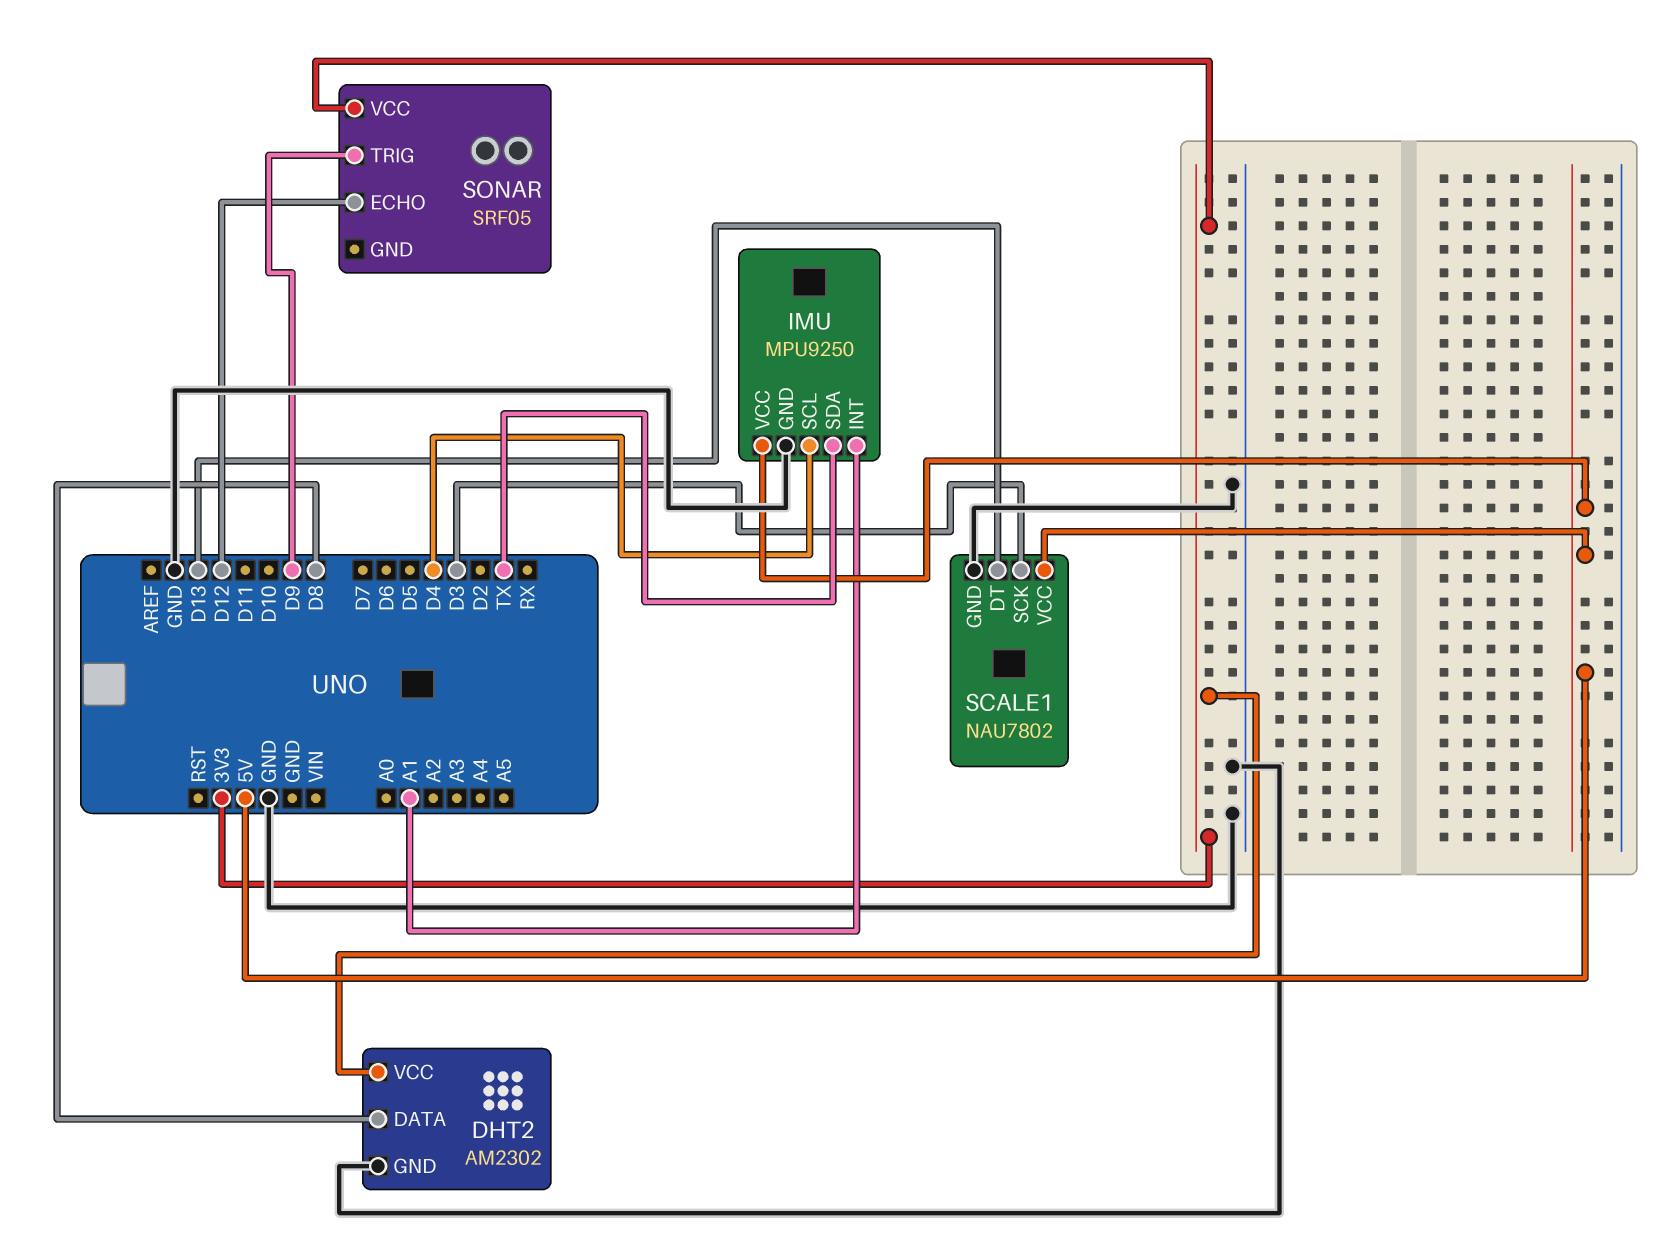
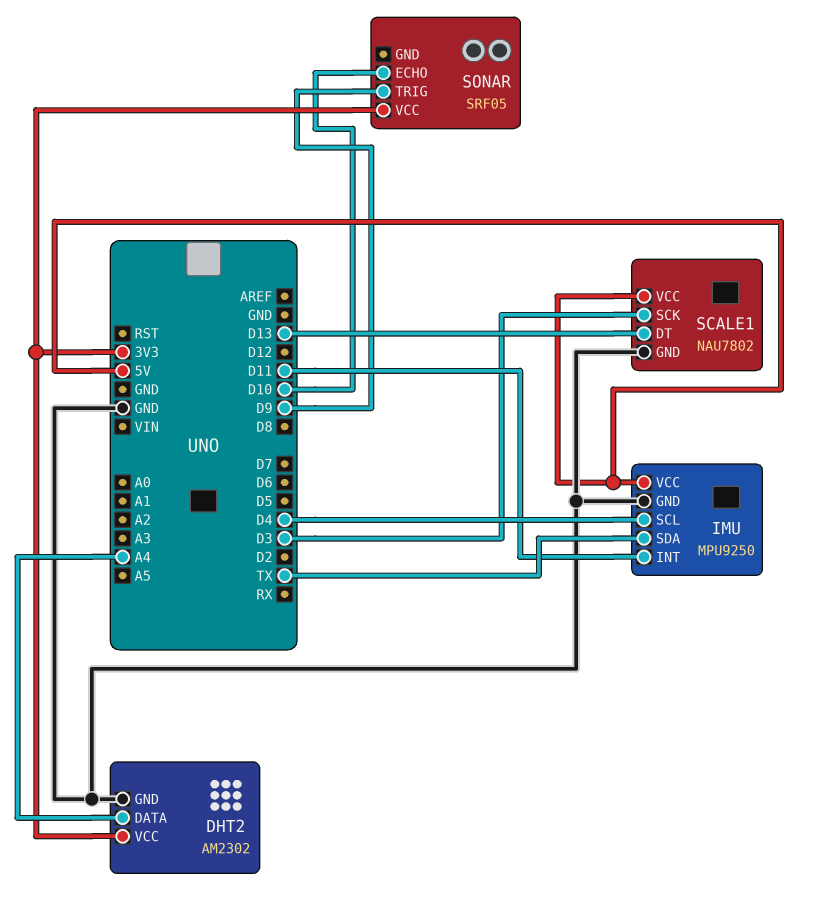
DHT2 pin DATA: D8 -> A4
IMU pin INT: A1 -> D11
SONAR pin ECHO: D12 -> D10

